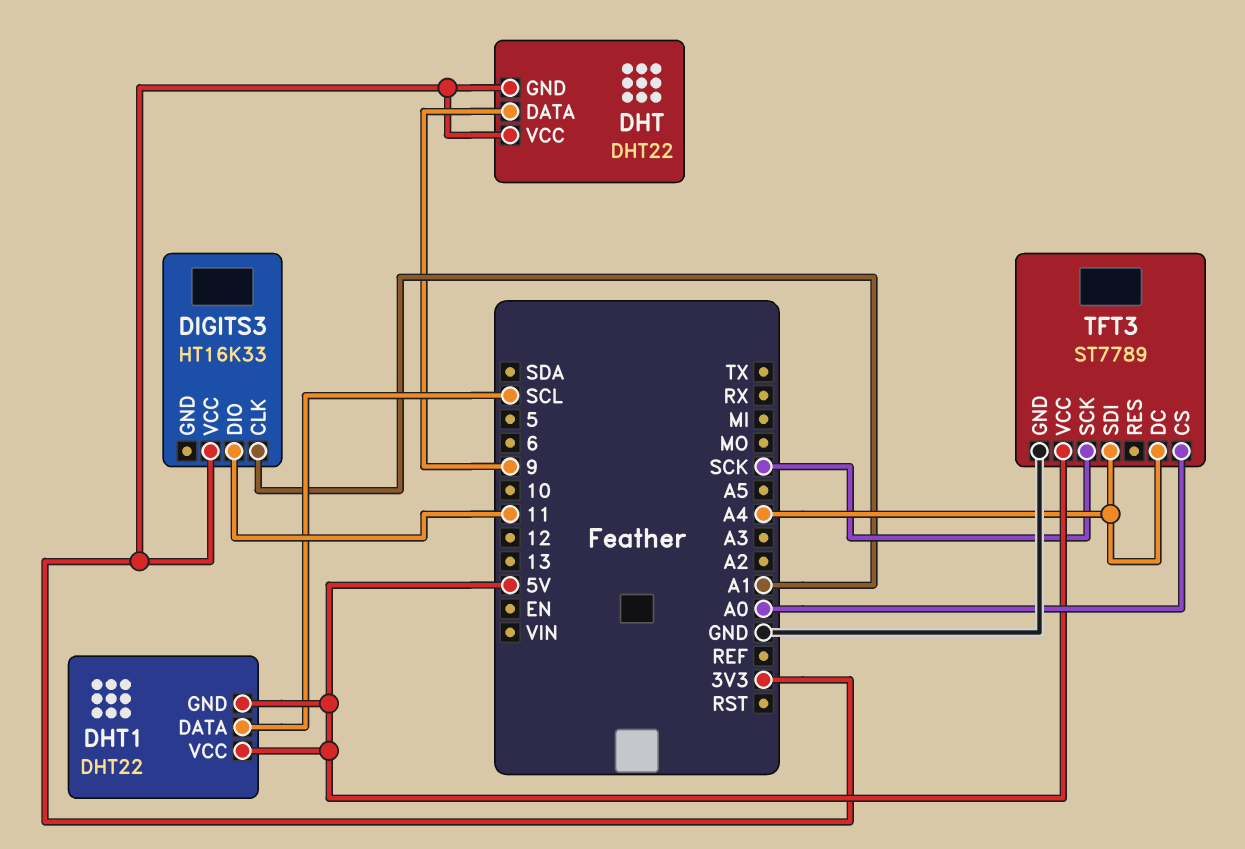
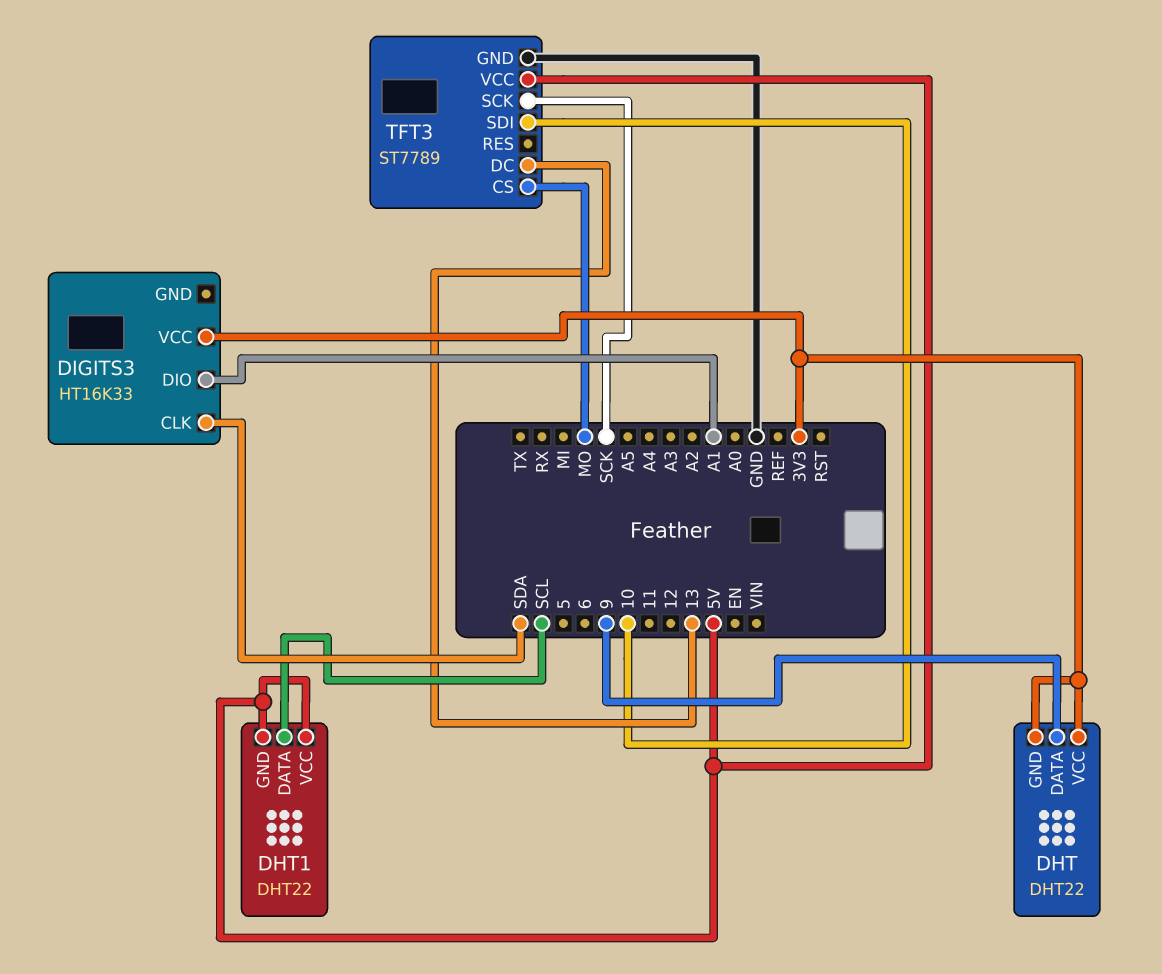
DIGITS3 pin CLK: A1 -> SDA
DIGITS3 pin DIO: 11 -> A1
TFT3 pin CS: A0 -> MO
TFT3 pin DC: A4 -> 13
TFT3 pin SDI: A4 -> 10

